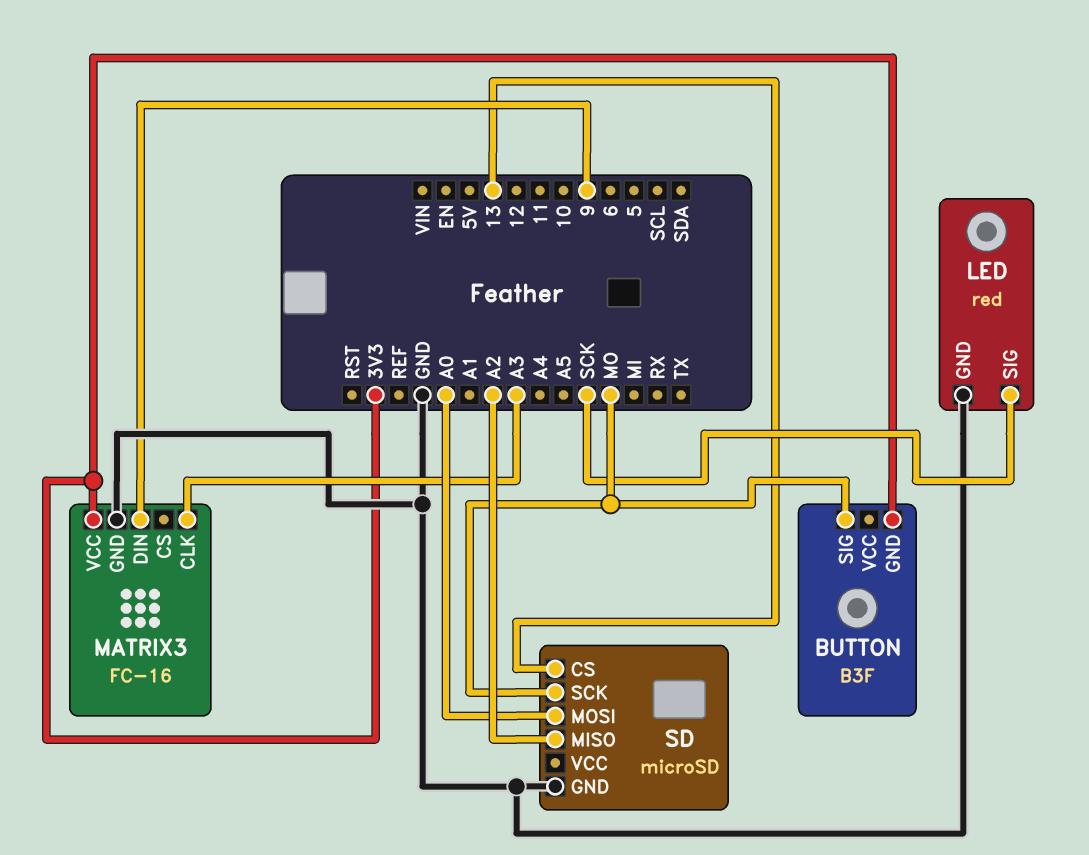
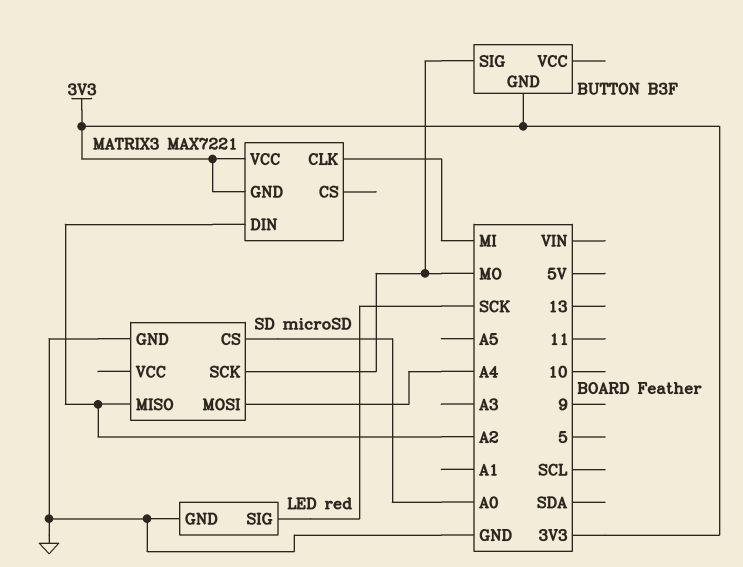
MATRIX3: FC-16 -> MAX7221
MATRIX3 pin CLK: A3 -> MI
MATRIX3 pin DIN: 9 -> A2
MATRIX3 pin GND: GND -> 3V3
SD pin CS: 13 -> A0
SD pin MOSI: A0 -> A4

